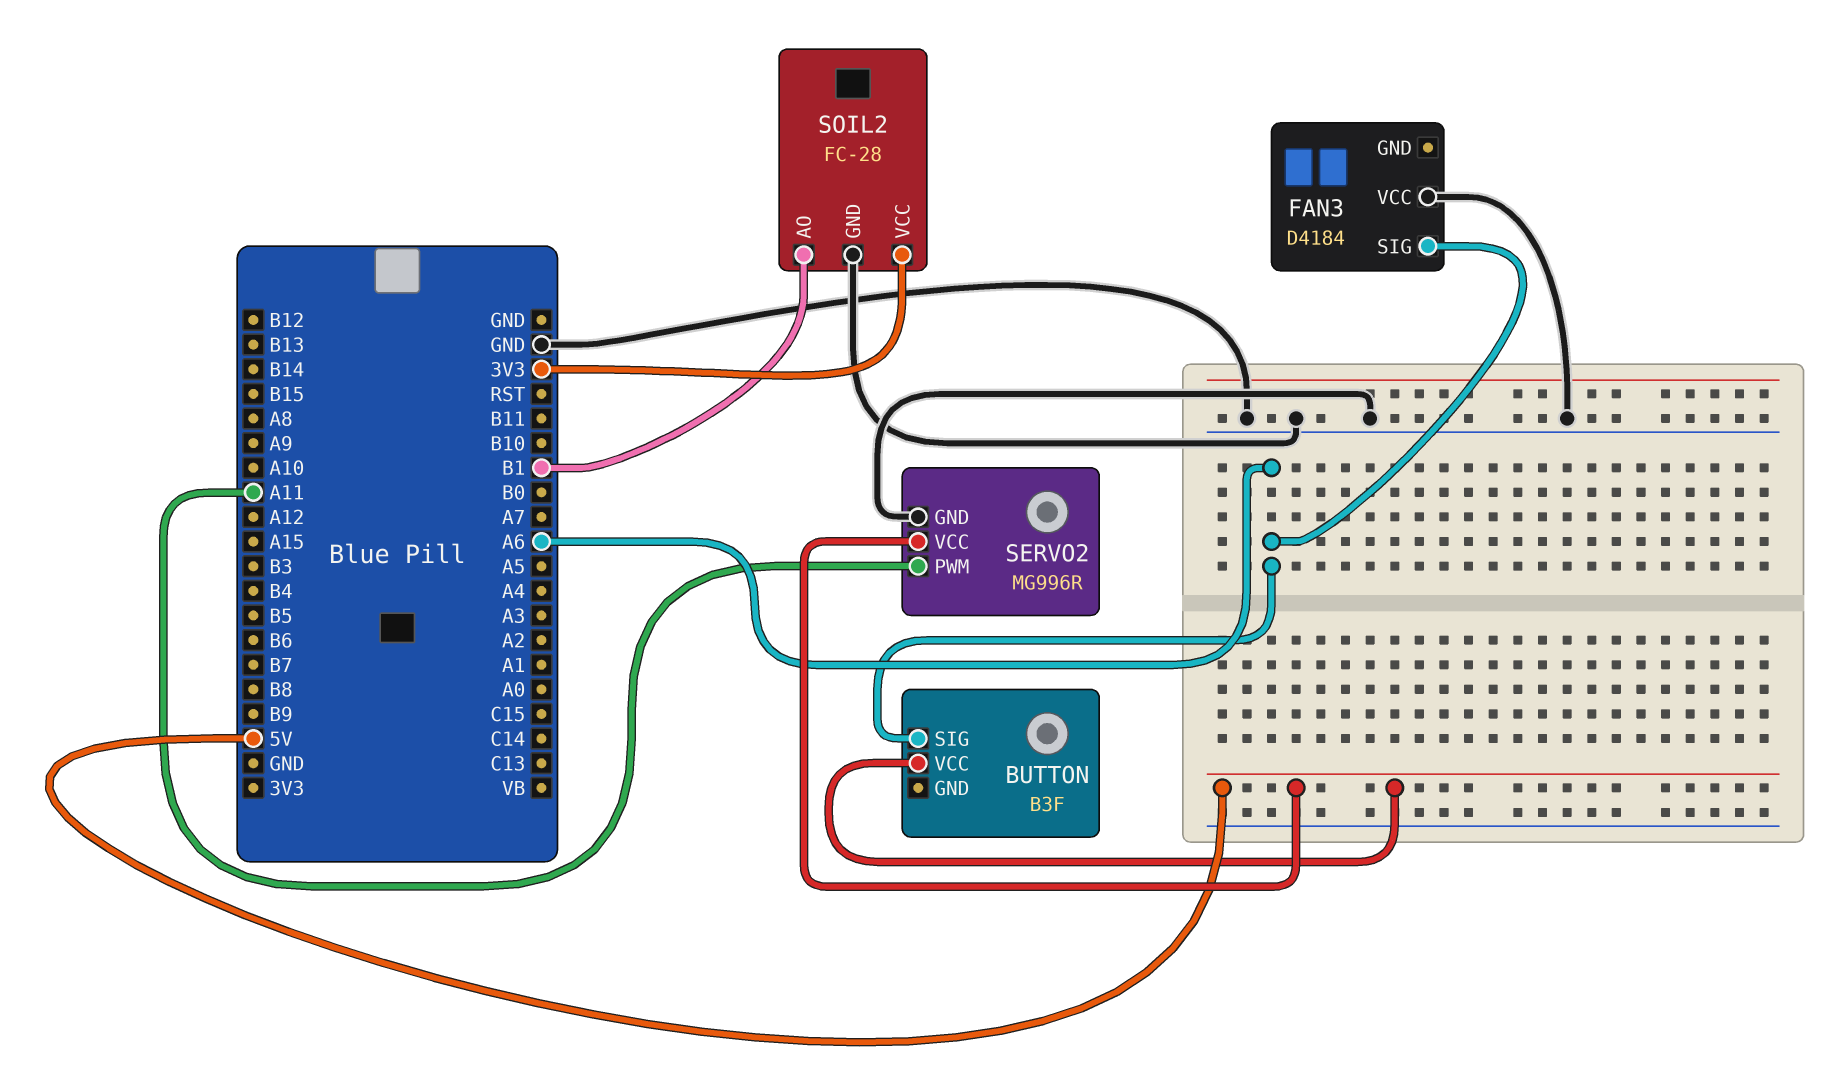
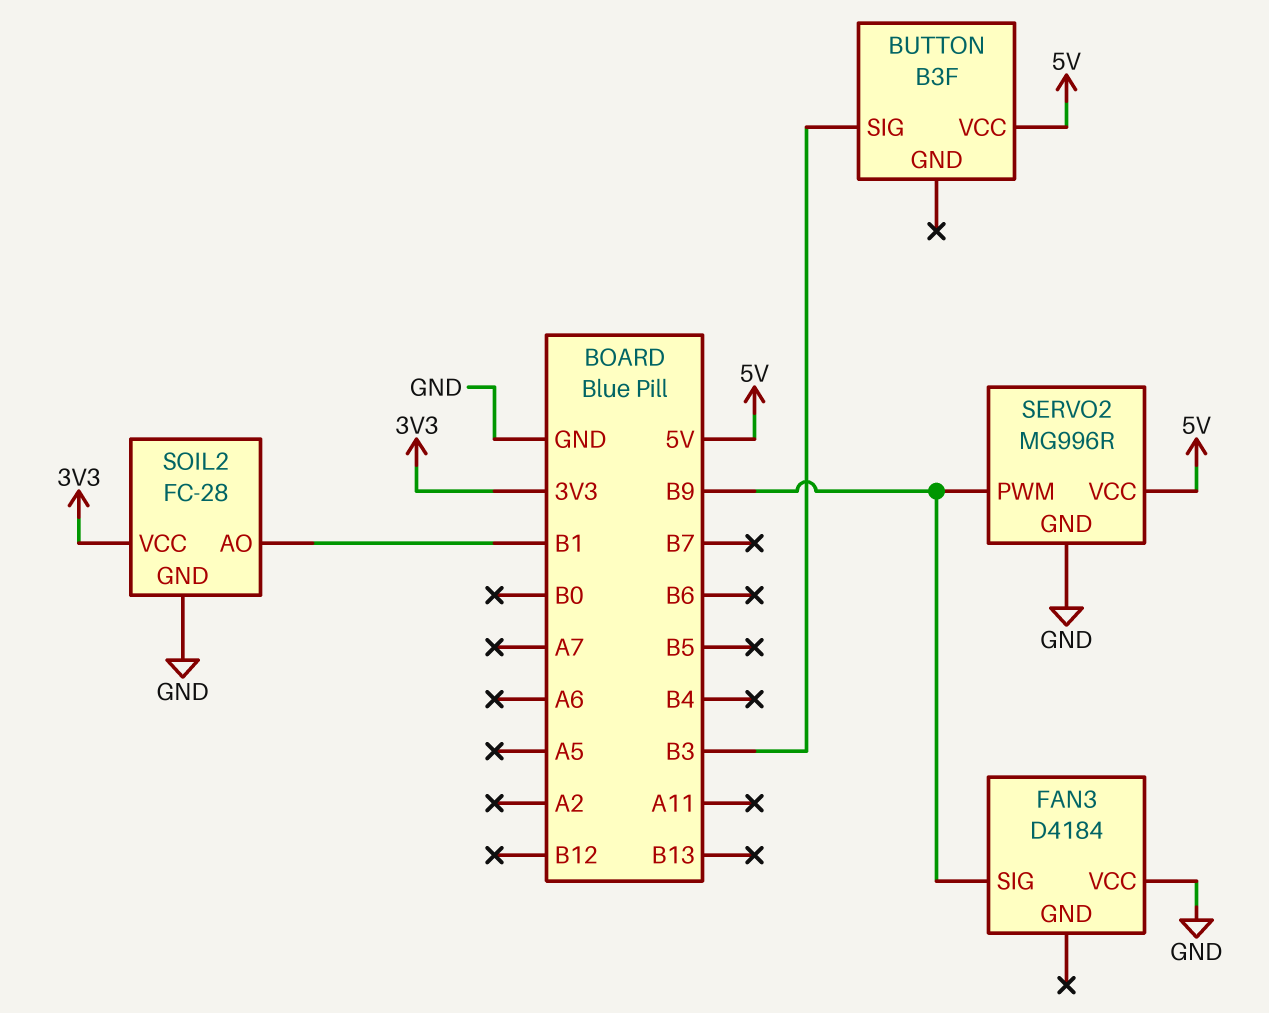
BUTTON pin SIG: A6 -> B3
FAN3 pin SIG: A6 -> B9
SERVO2 pin PWM: A11 -> B9

